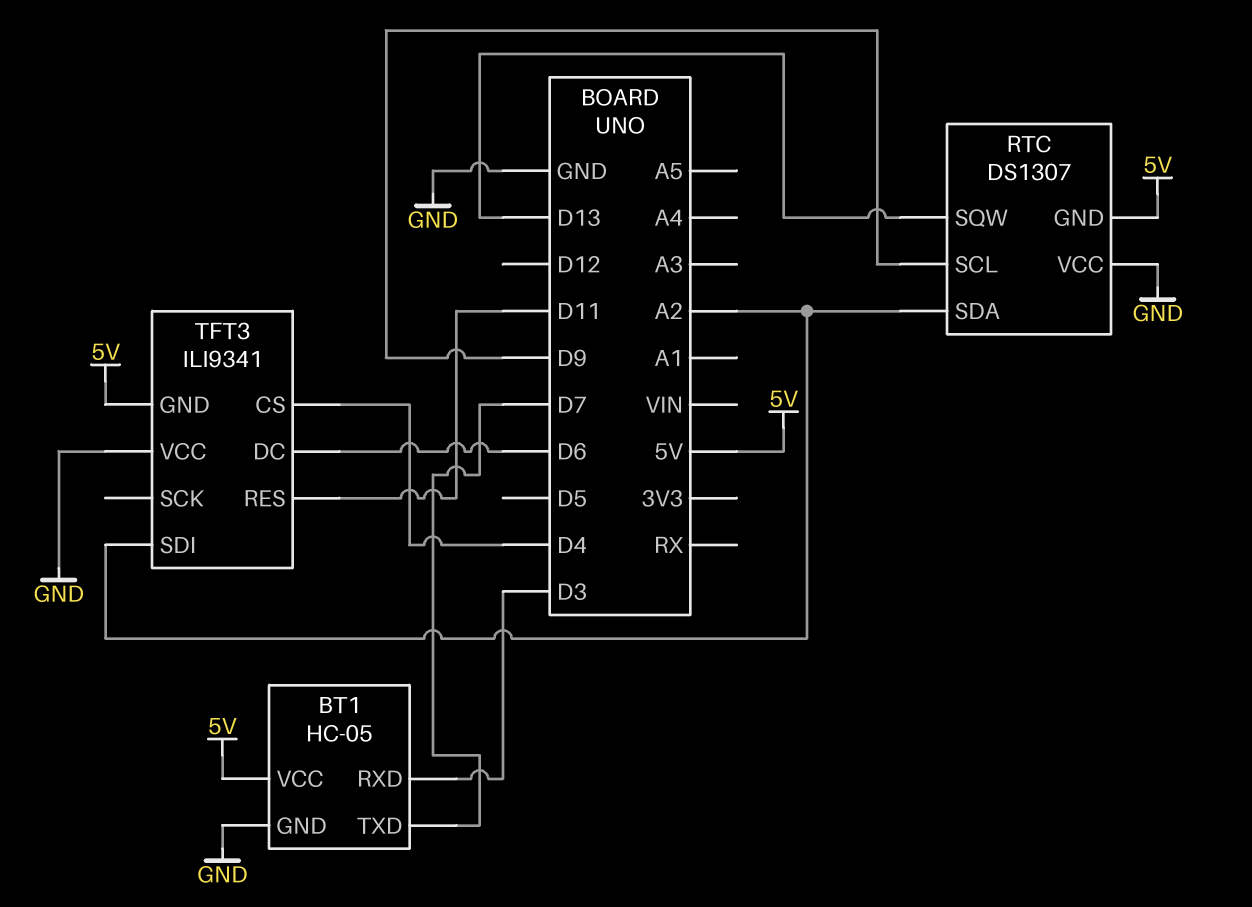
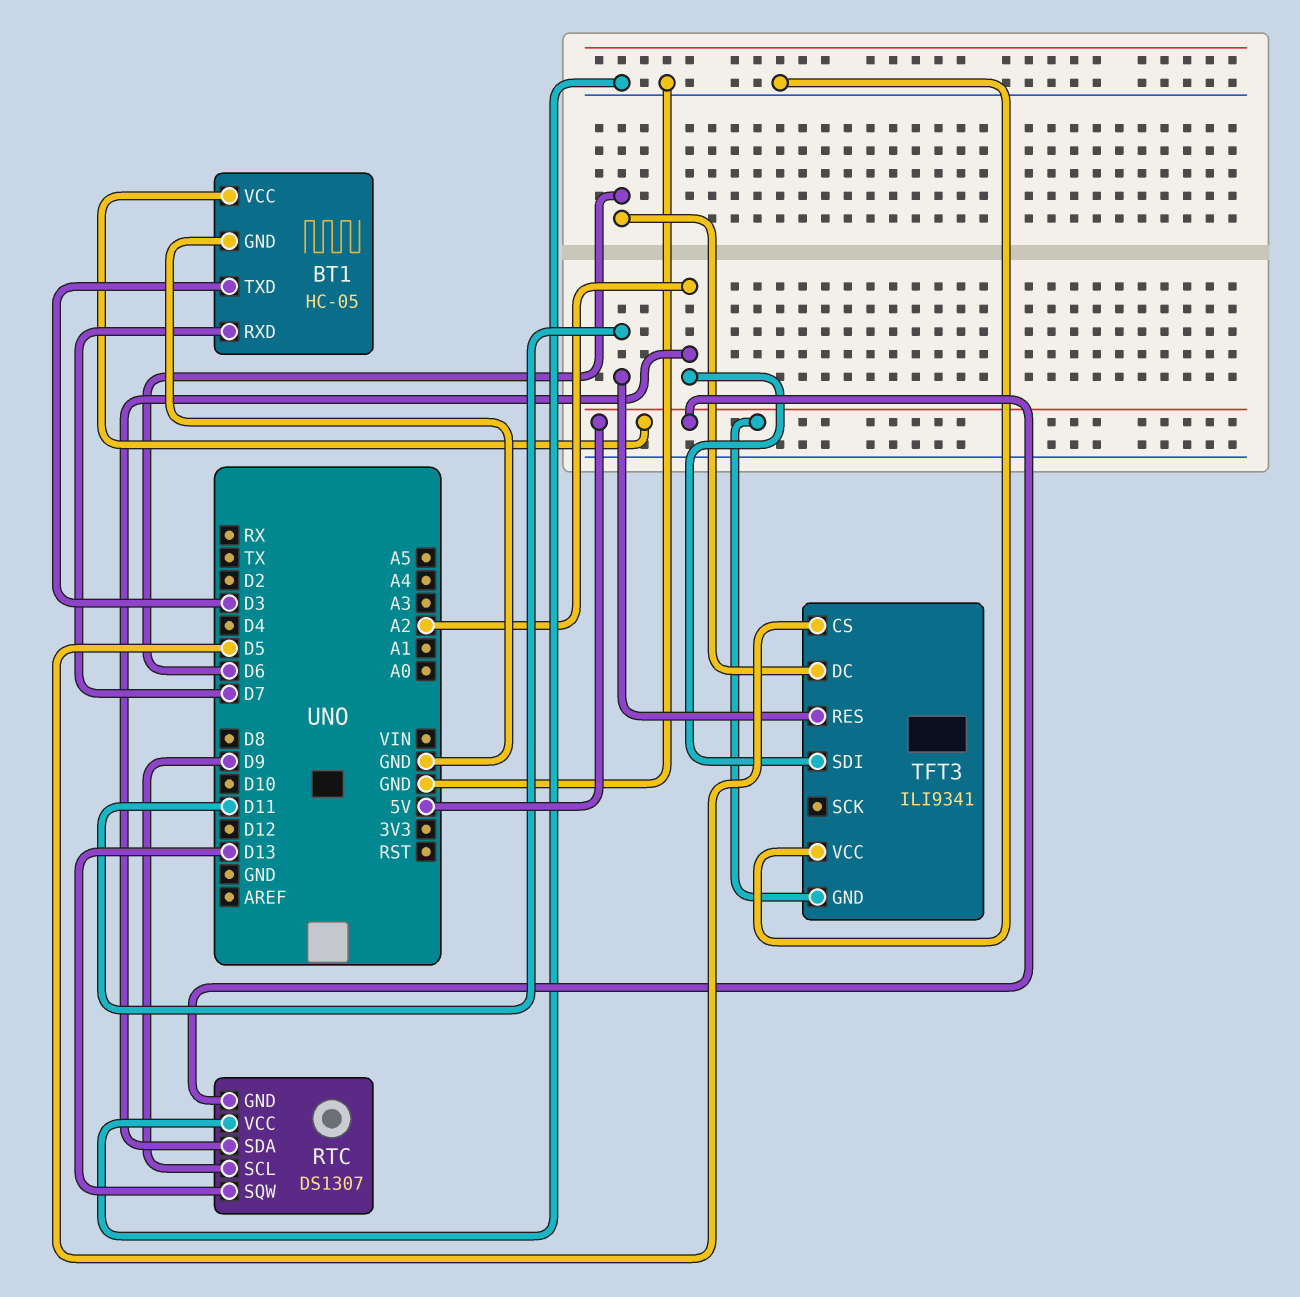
BT1 pin RXD: D3 -> D7
BT1 pin TXD: D7 -> D3
TFT3 pin CS: D4 -> D5

